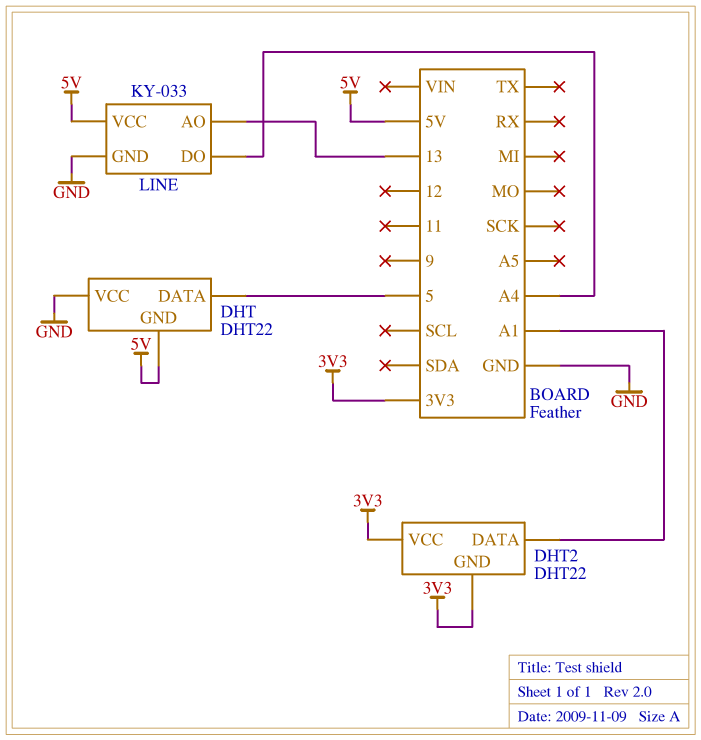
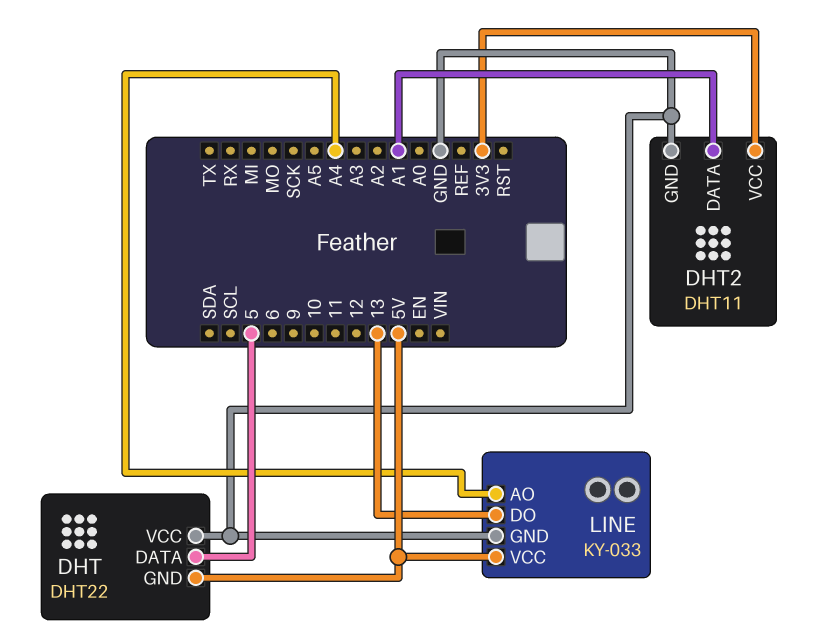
DHT2: DHT22 -> DHT11
DHT2 pin GND: 3V3 -> GND
LINE pin AO: 13 -> A4
LINE pin DO: A4 -> 13

